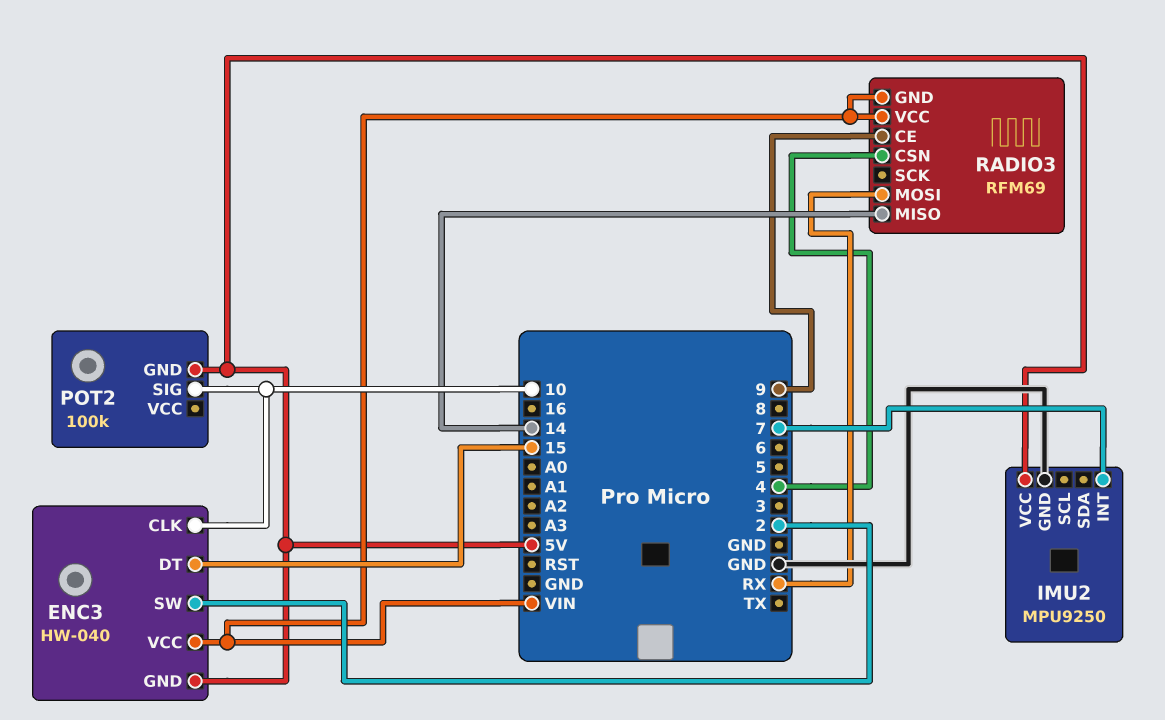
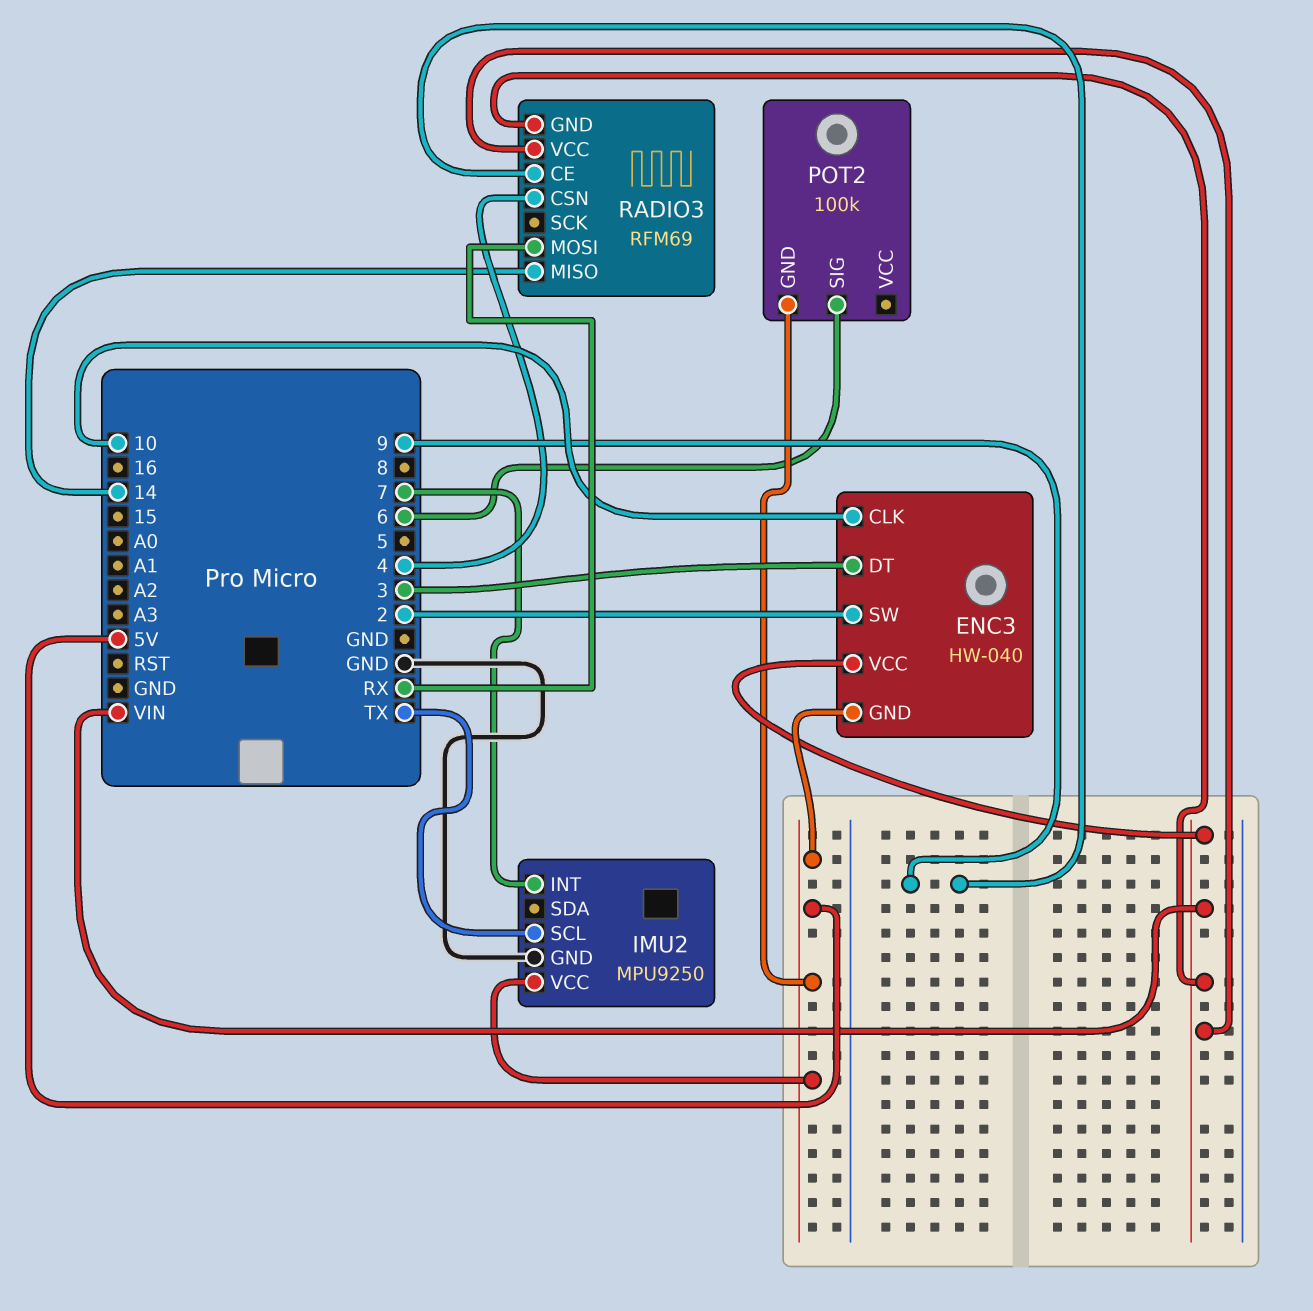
ENC3 pin DT: 15 -> 3
IMU2 pin SCL: none -> TX
POT2 pin SIG: 10 -> 6

